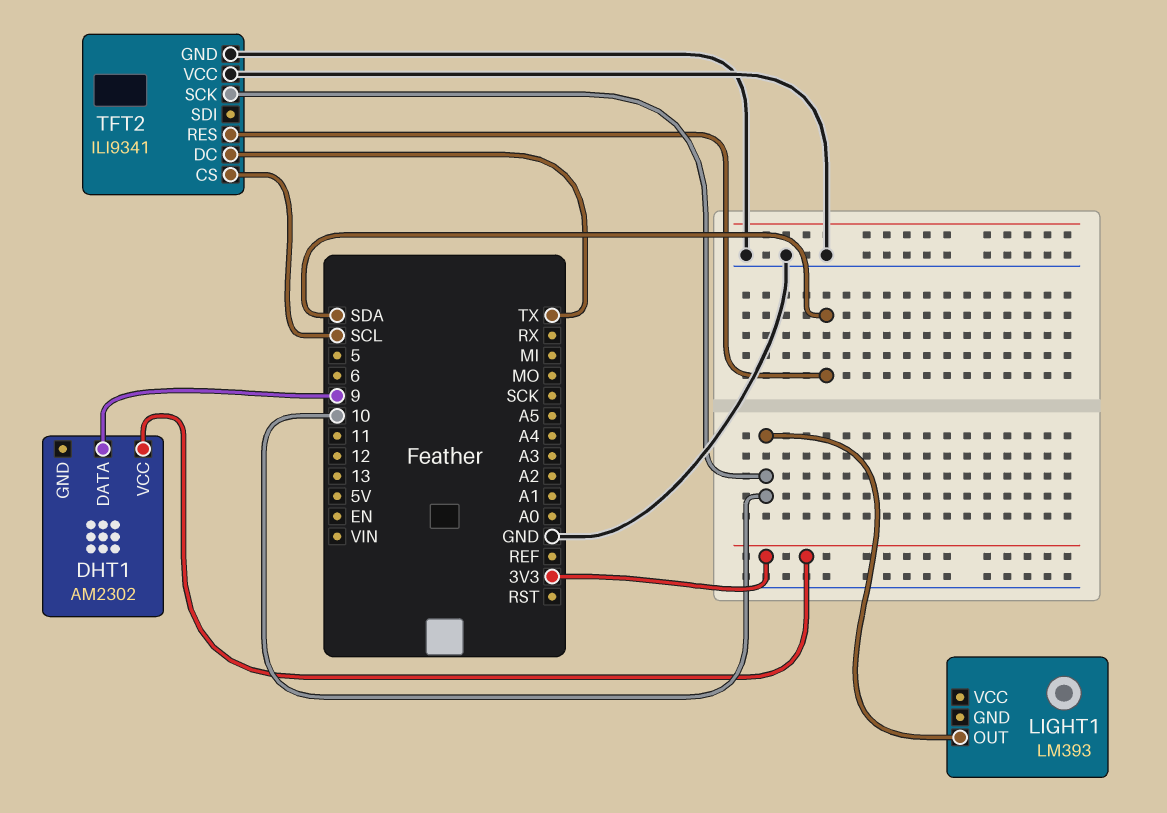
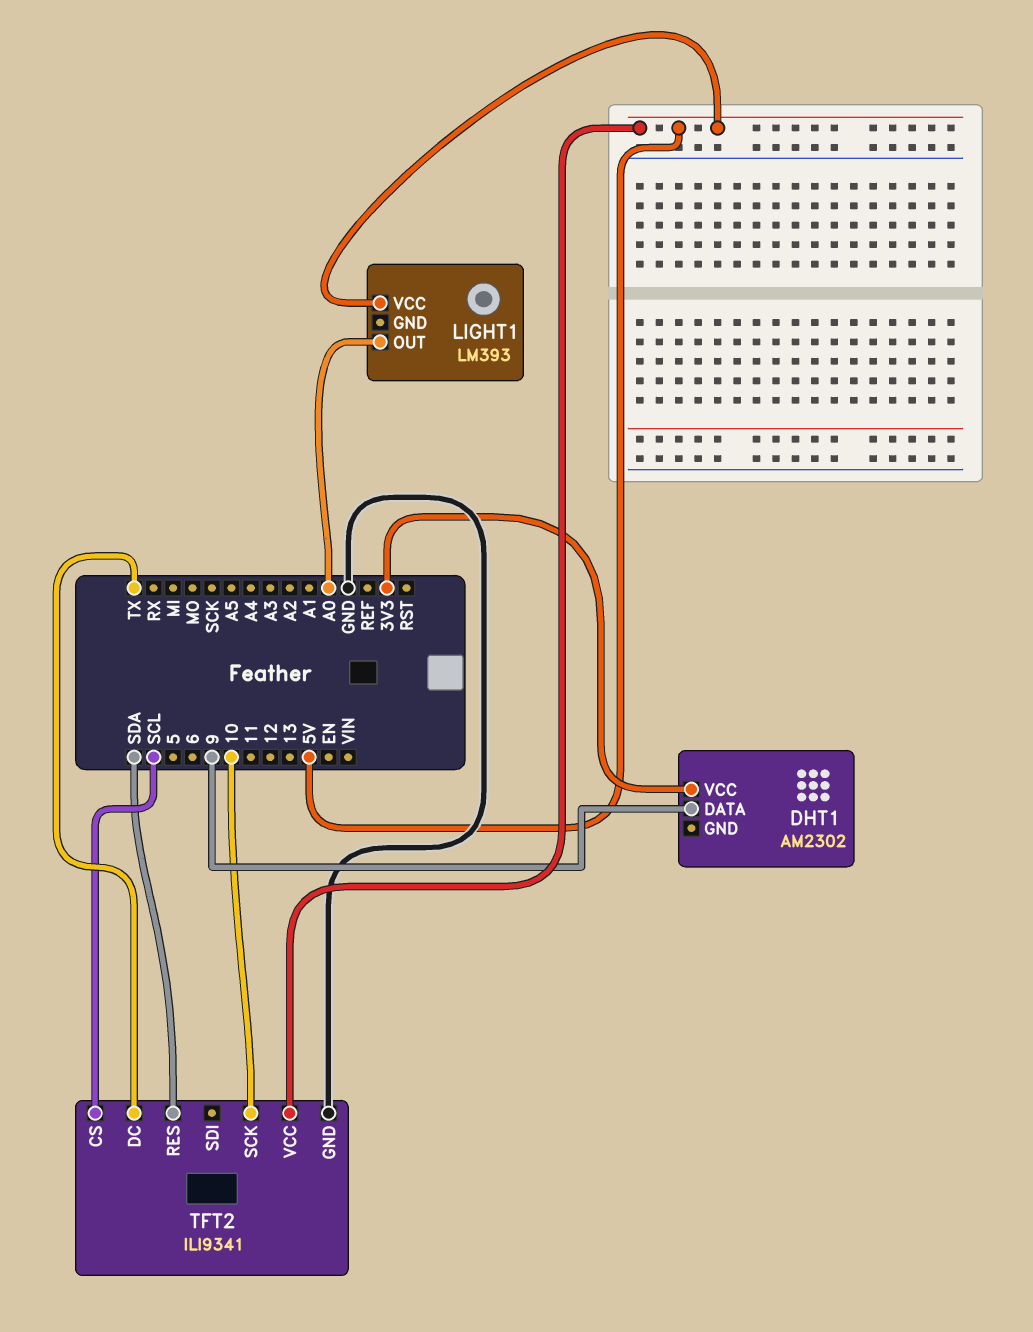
LIGHT1 pin OUT: 10 -> A0
LIGHT1 pin VCC: none -> 5V
TFT2 pin VCC: GND -> 5V

